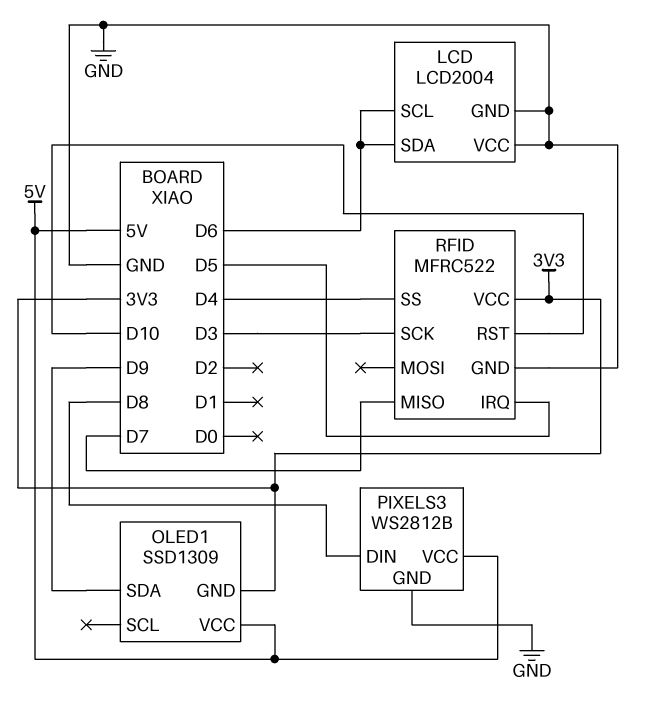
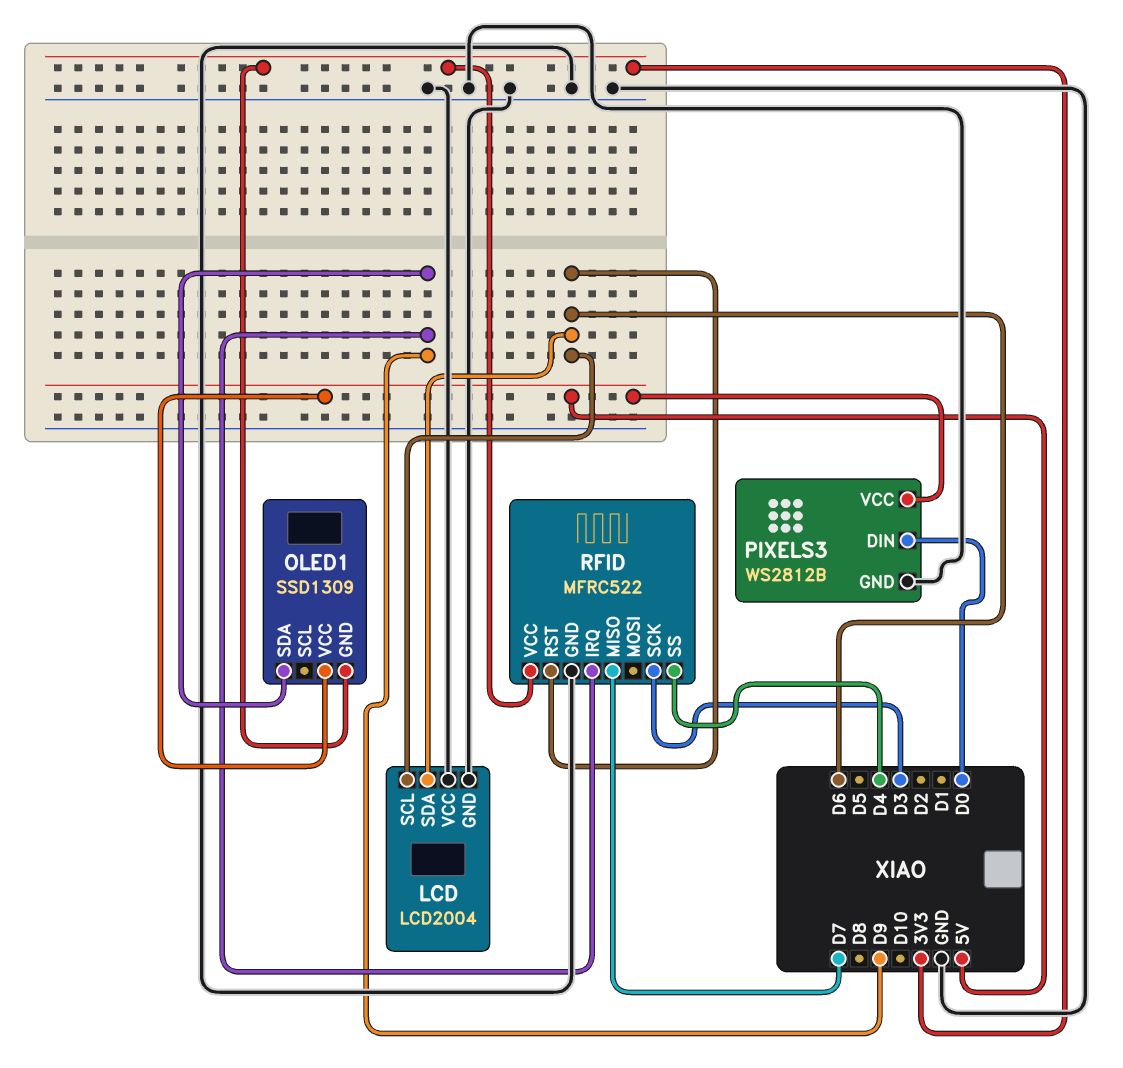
PIXELS3 pin DIN: D8 -> D0
RFID pin IRQ: D5 -> D9
RFID pin RST: D10 -> D6

